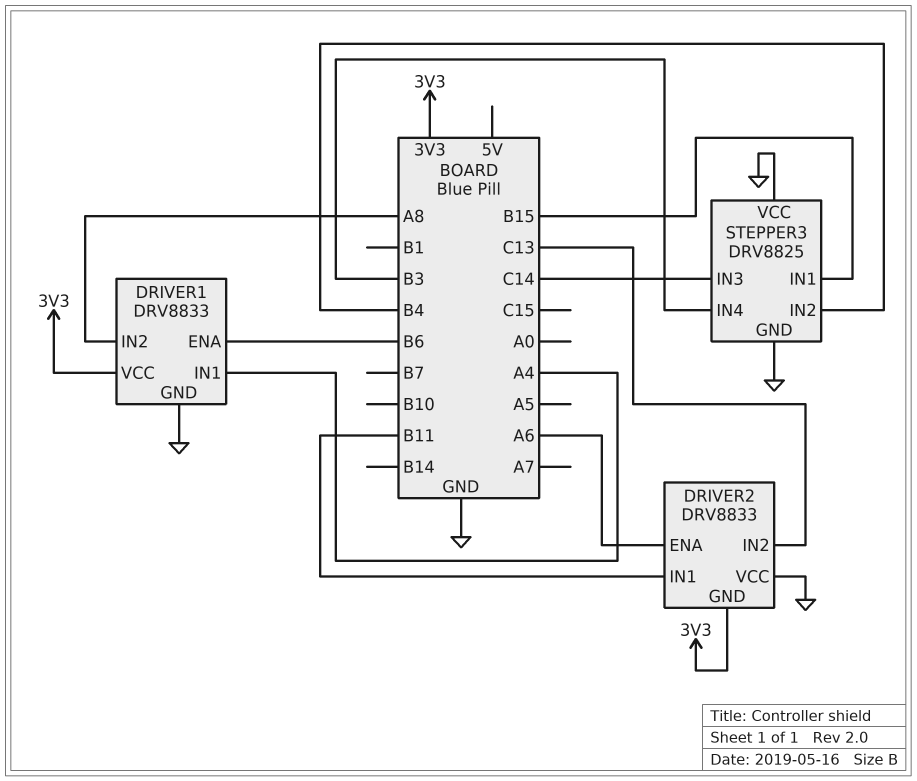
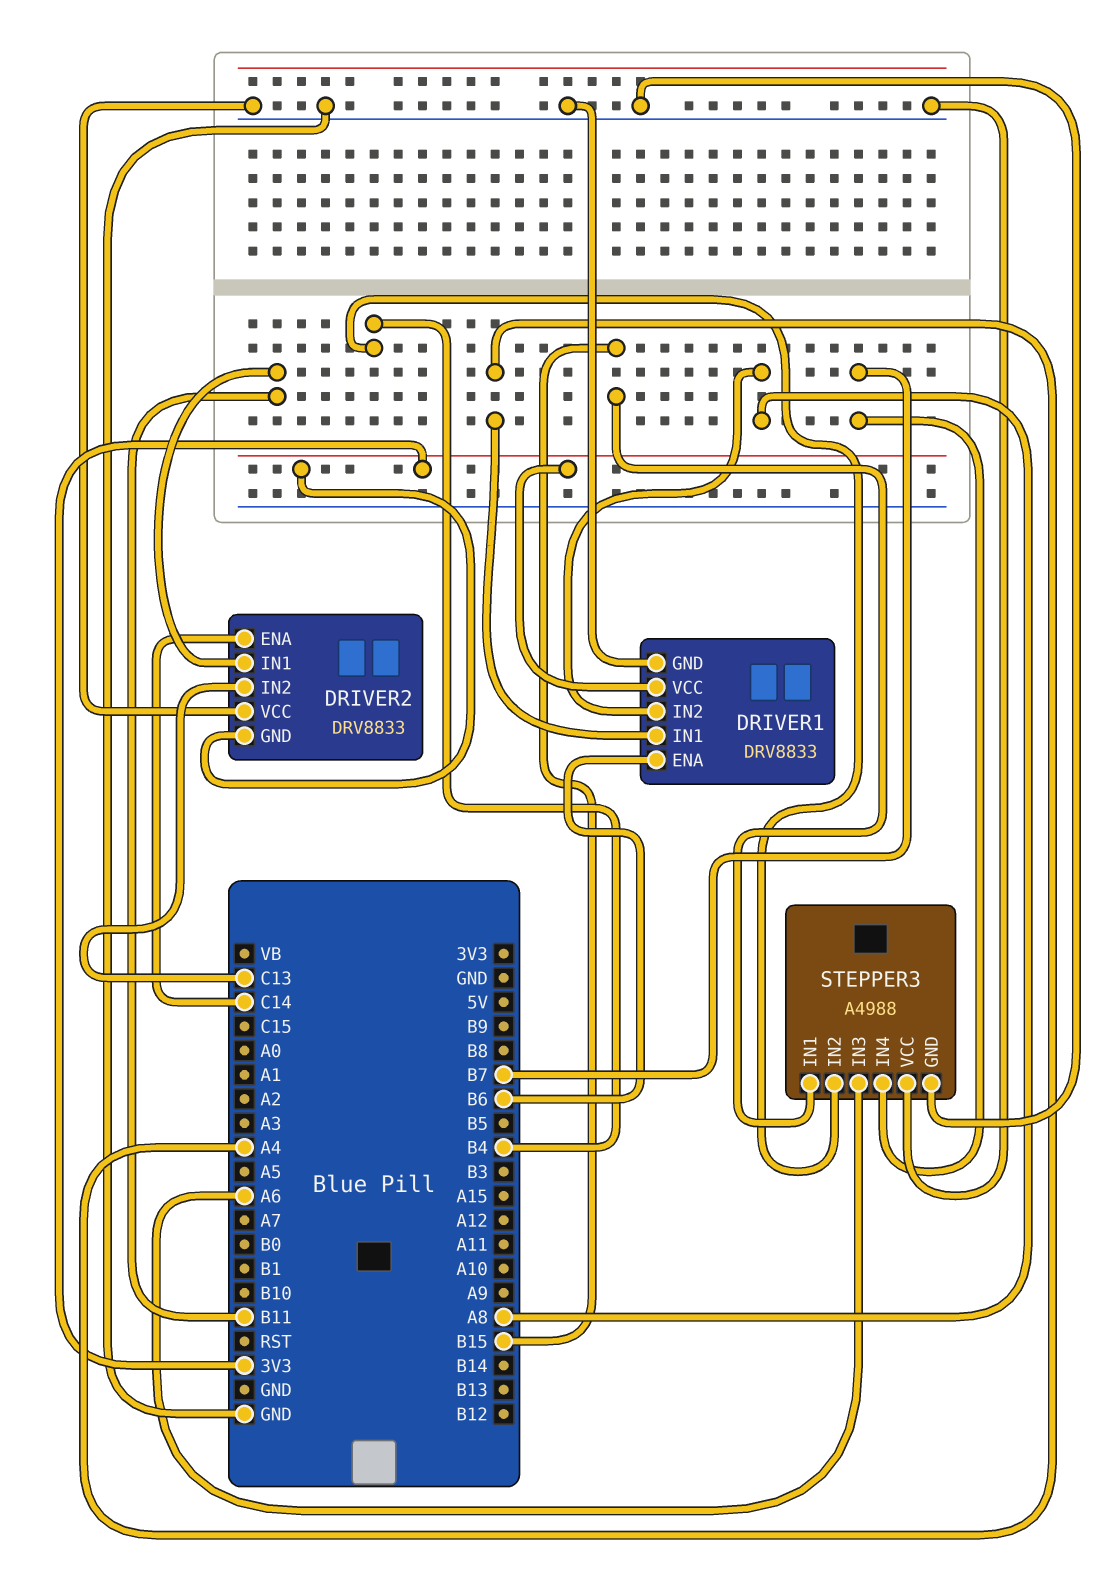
DRIVER2 pin ENA: A6 -> C14
STEPPER3: DRV8825 -> A4988
STEPPER3 pin IN3: C14 -> A6
STEPPER3 pin IN4: B3 -> B7

